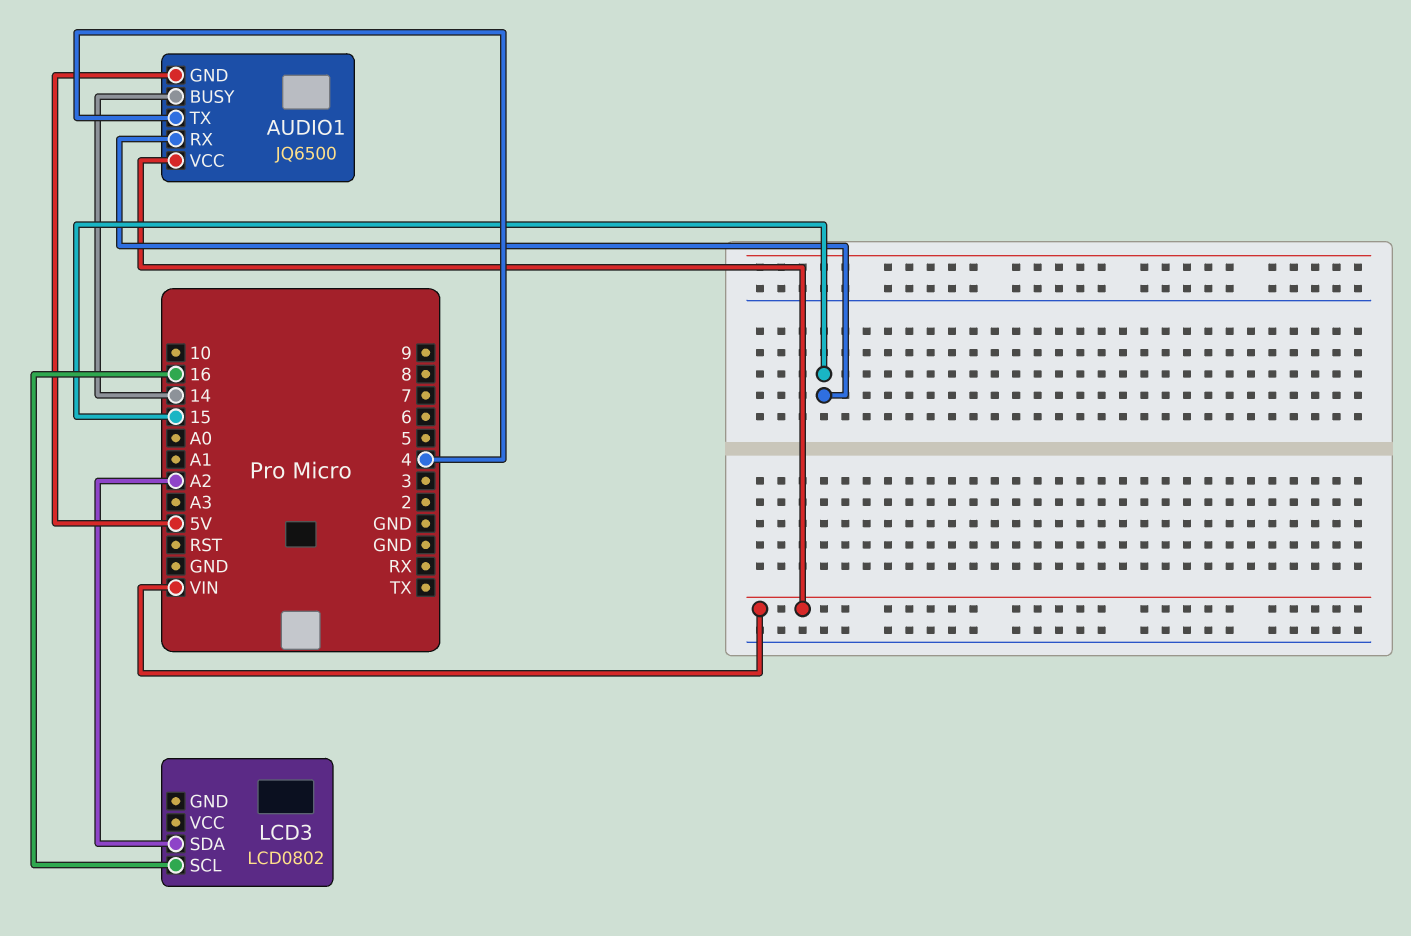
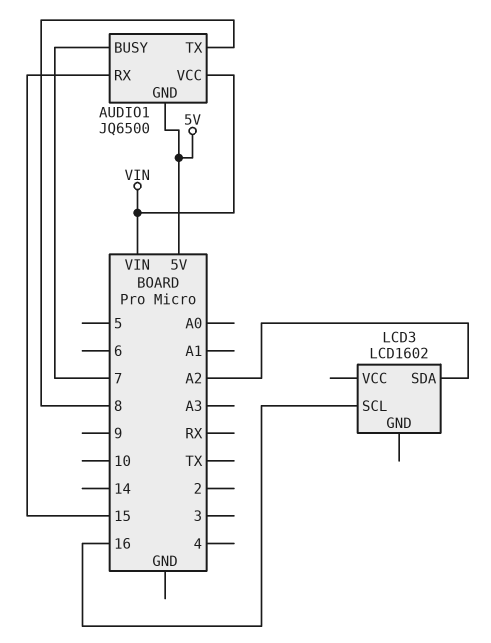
AUDIO1 pin BUSY: 14 -> 7
AUDIO1 pin TX: 4 -> 8
LCD3: LCD0802 -> LCD1602

